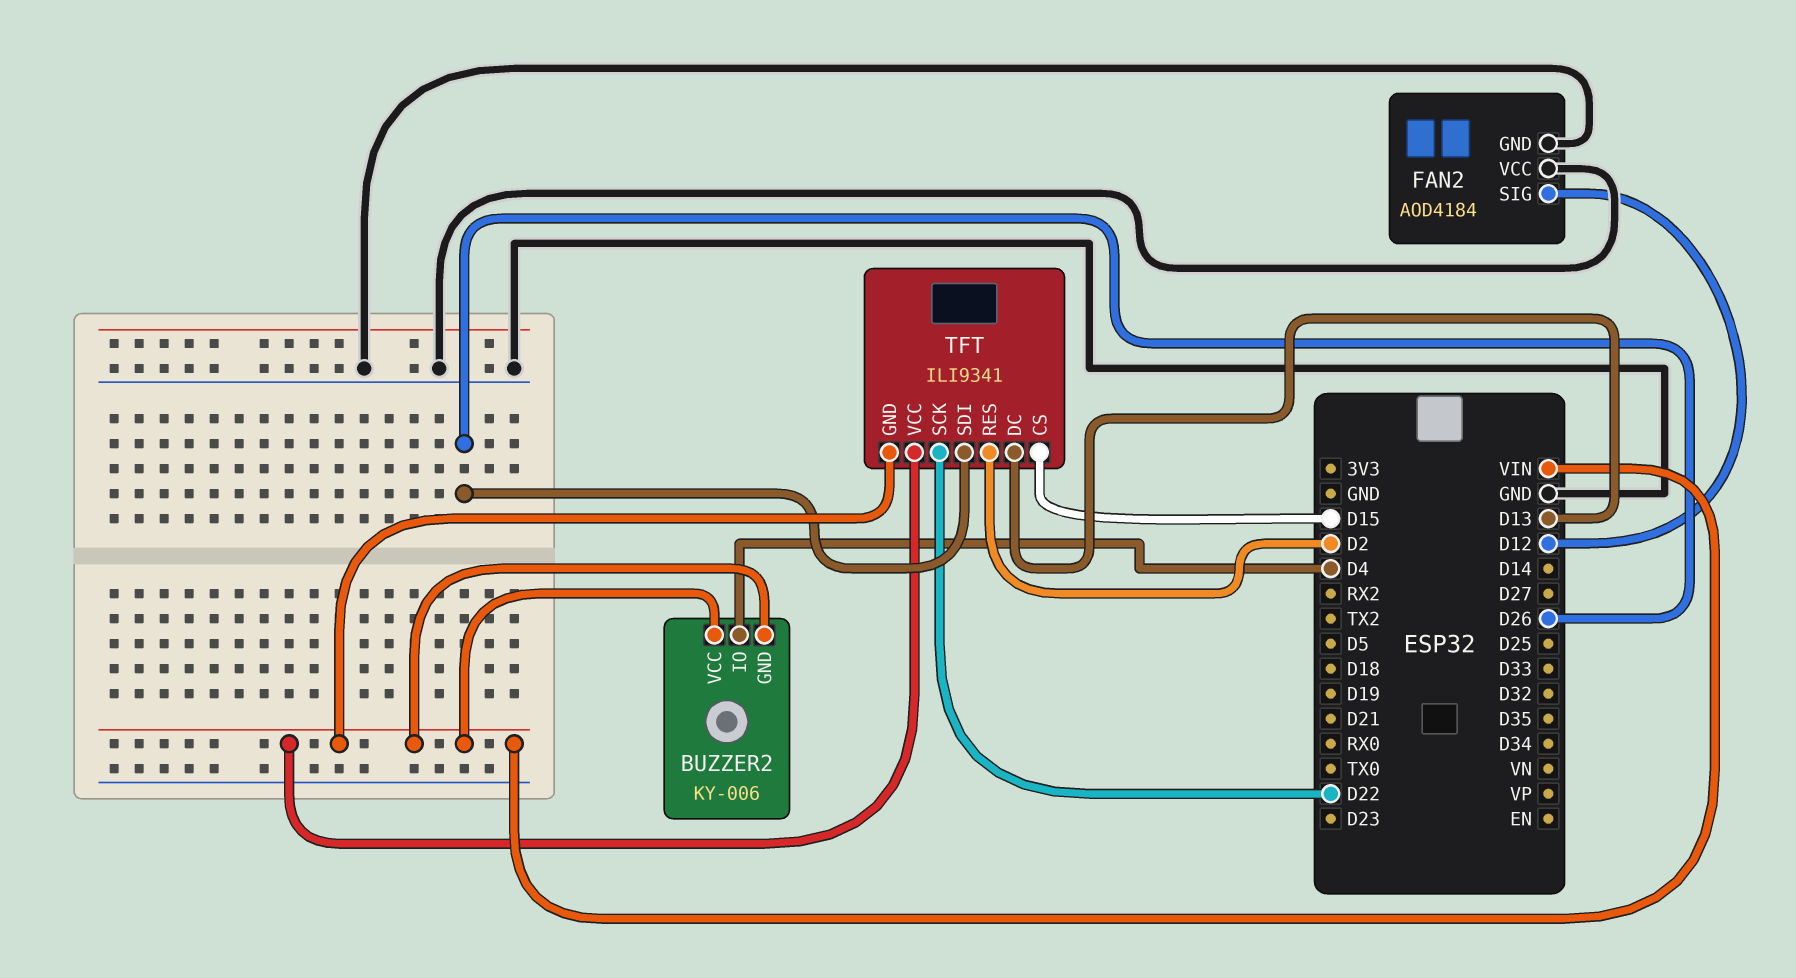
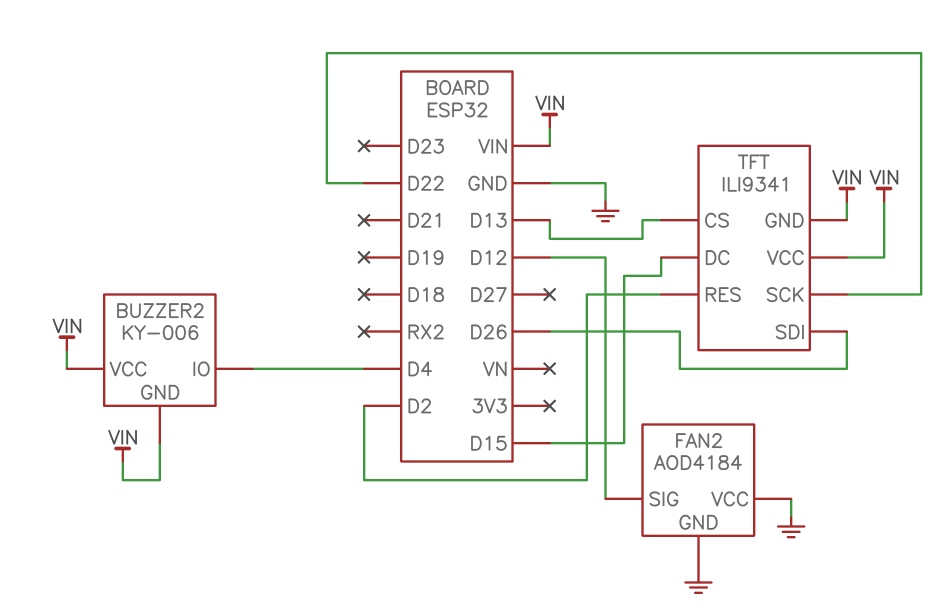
TFT pin CS: D15 -> D13
TFT pin DC: D13 -> D15

